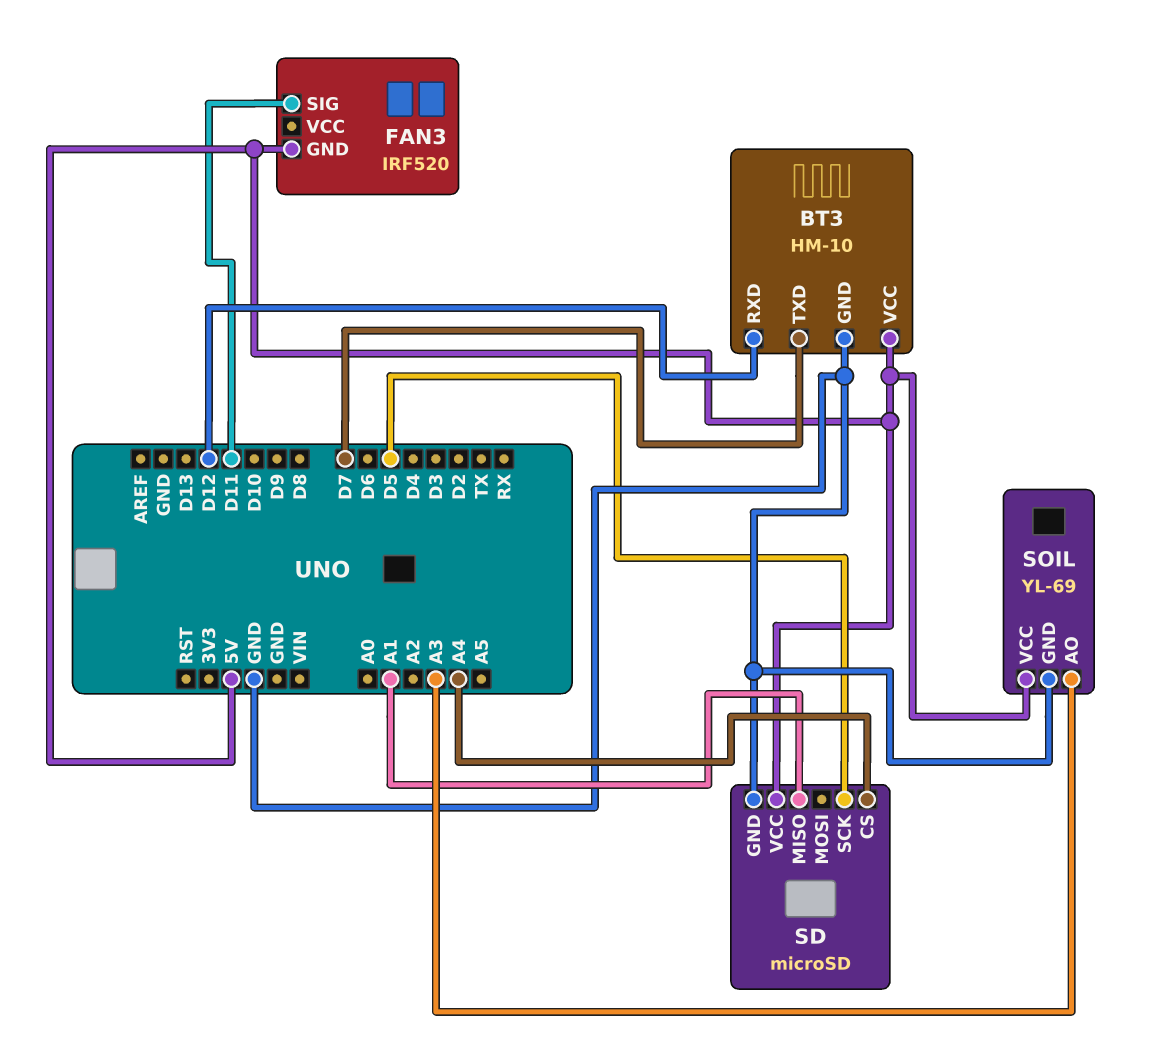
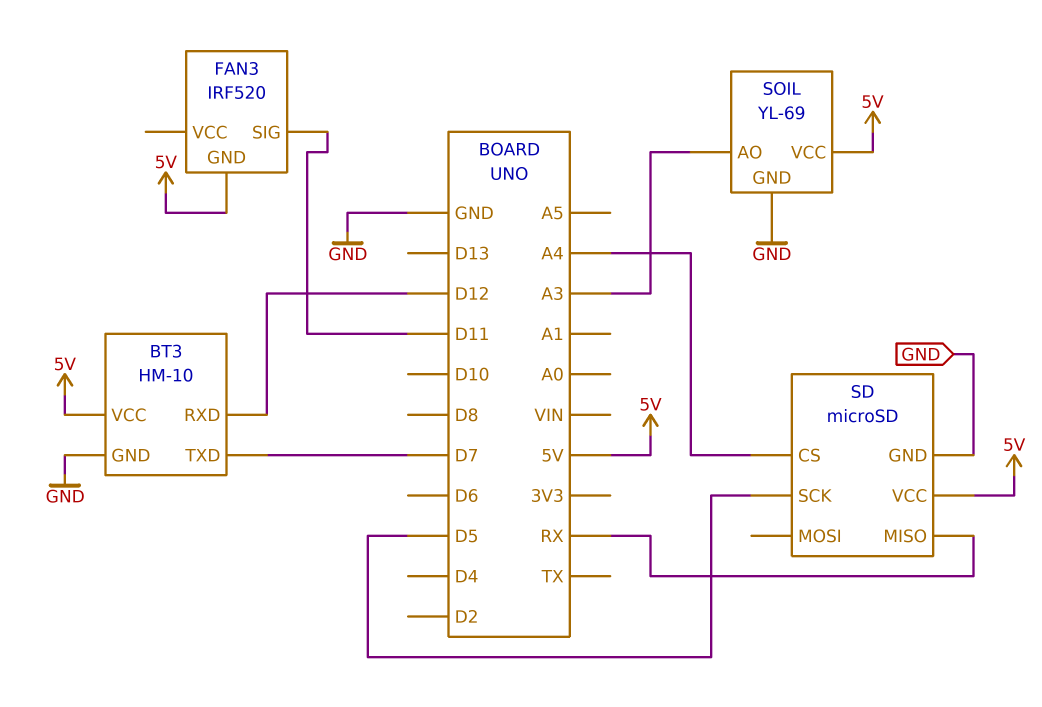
SD pin MISO: A1 -> RX

